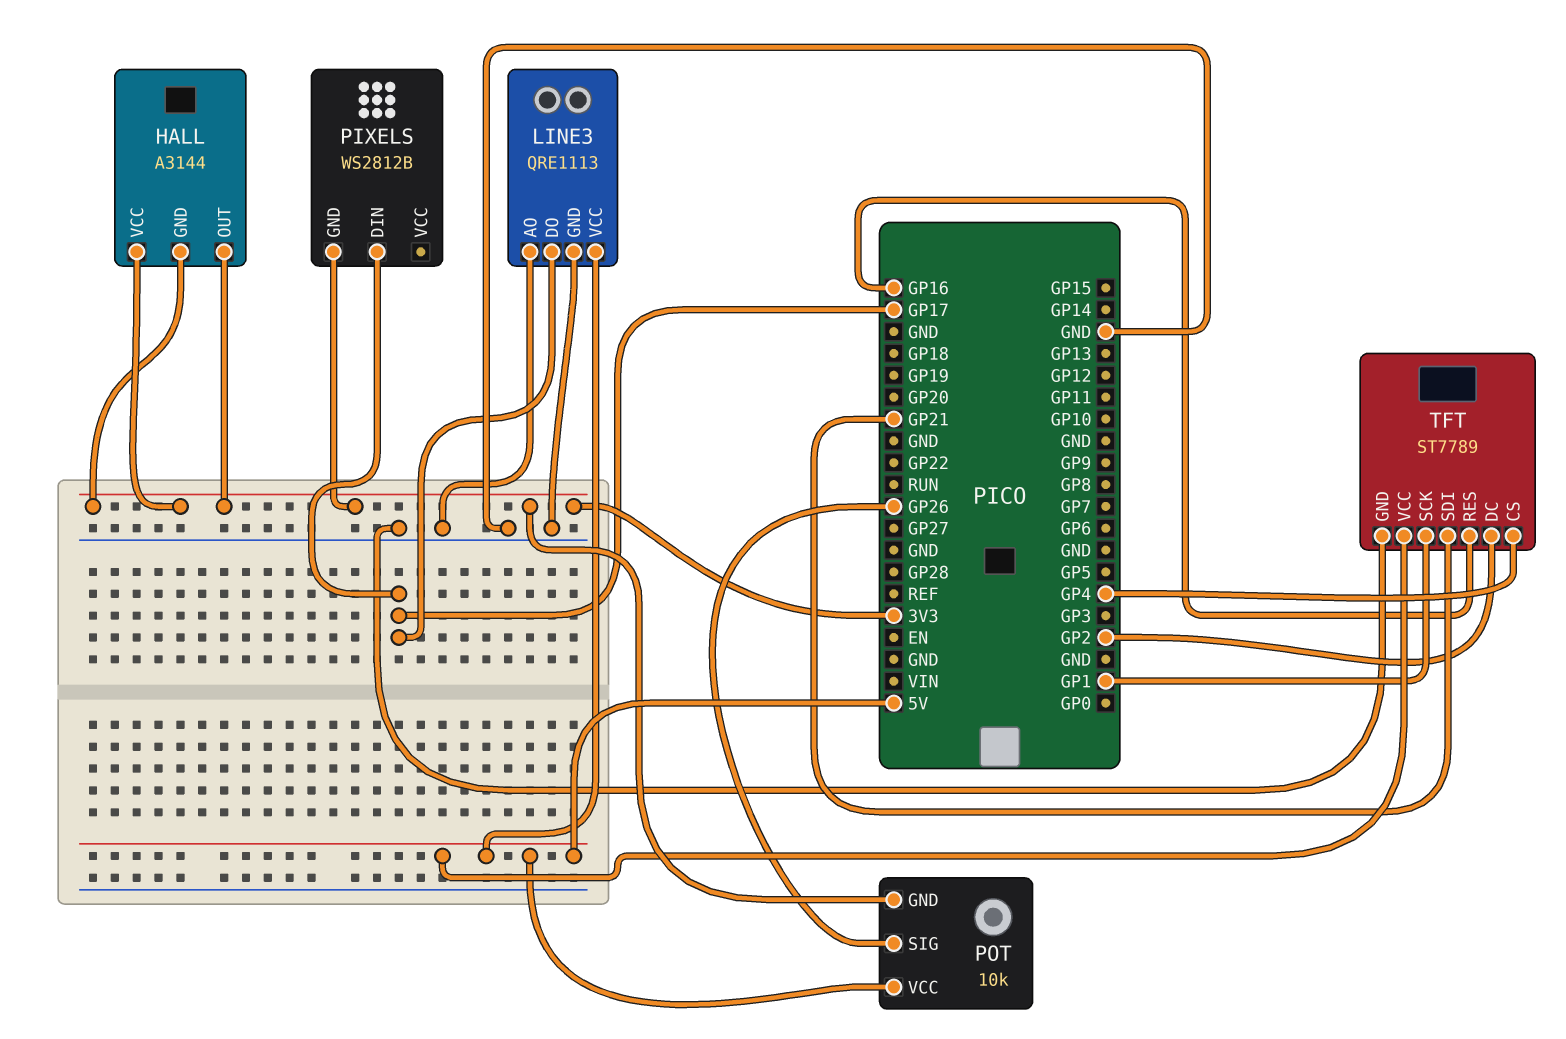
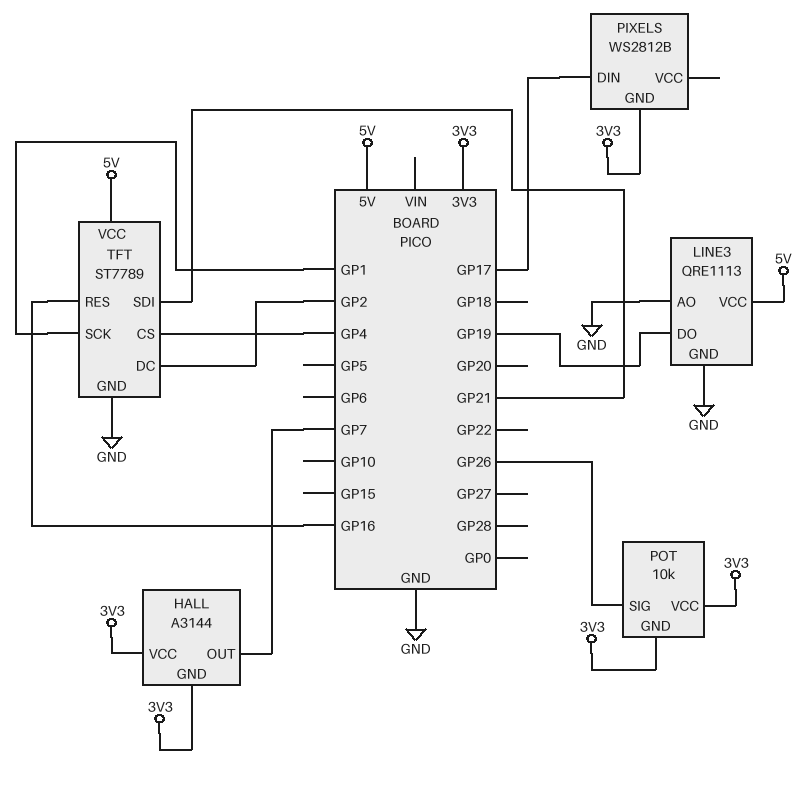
HALL pin OUT: 3V3 -> GP7
LINE3 pin DO: GP17 -> GP19
POT pin VCC: 5V -> 3V3

